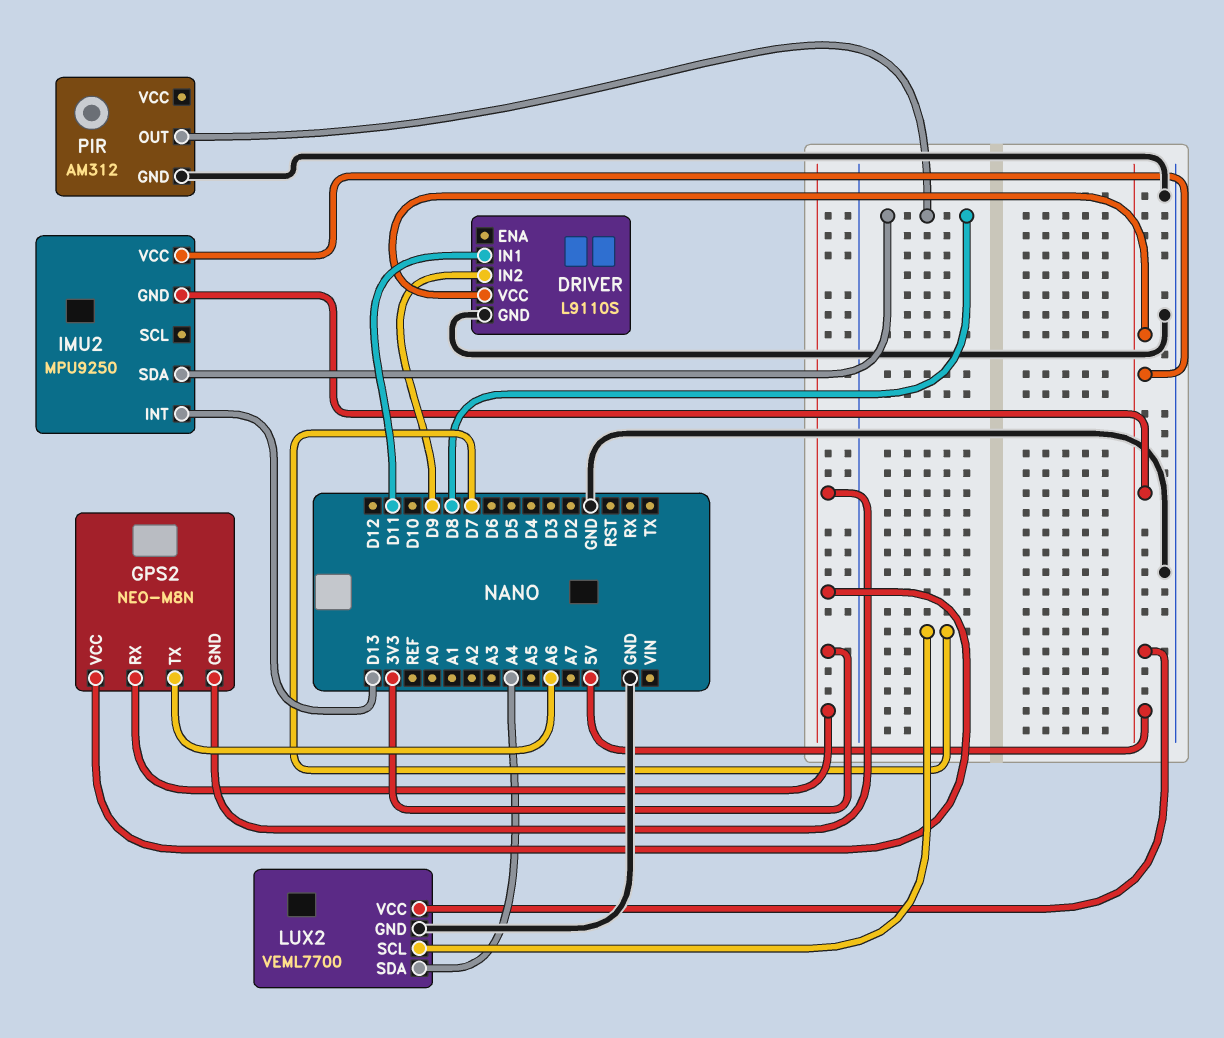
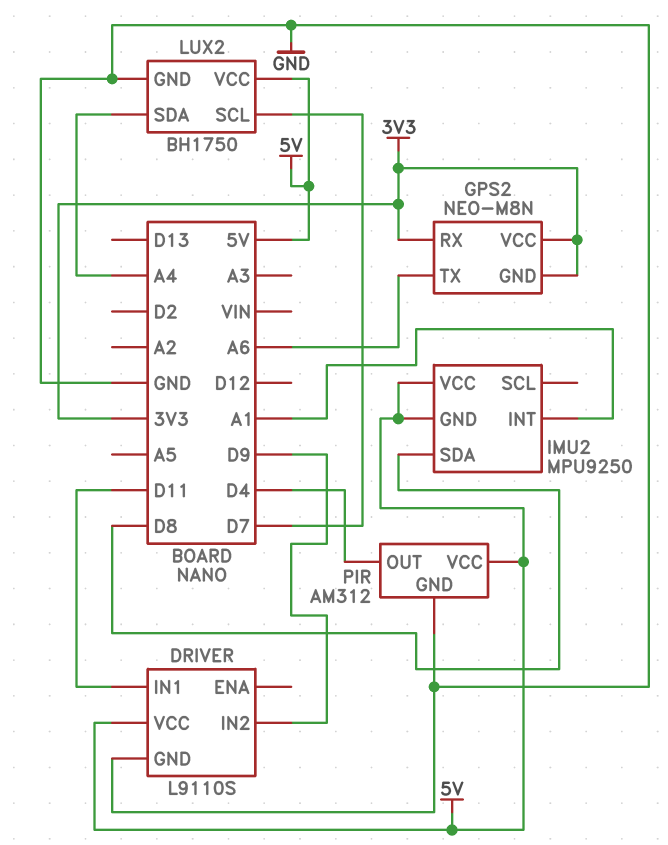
IMU2 pin INT: D13 -> A1
LUX2: VEML7700 -> BH1750
PIR pin OUT: D8 -> D4
PIR pin VCC: none -> 5V

